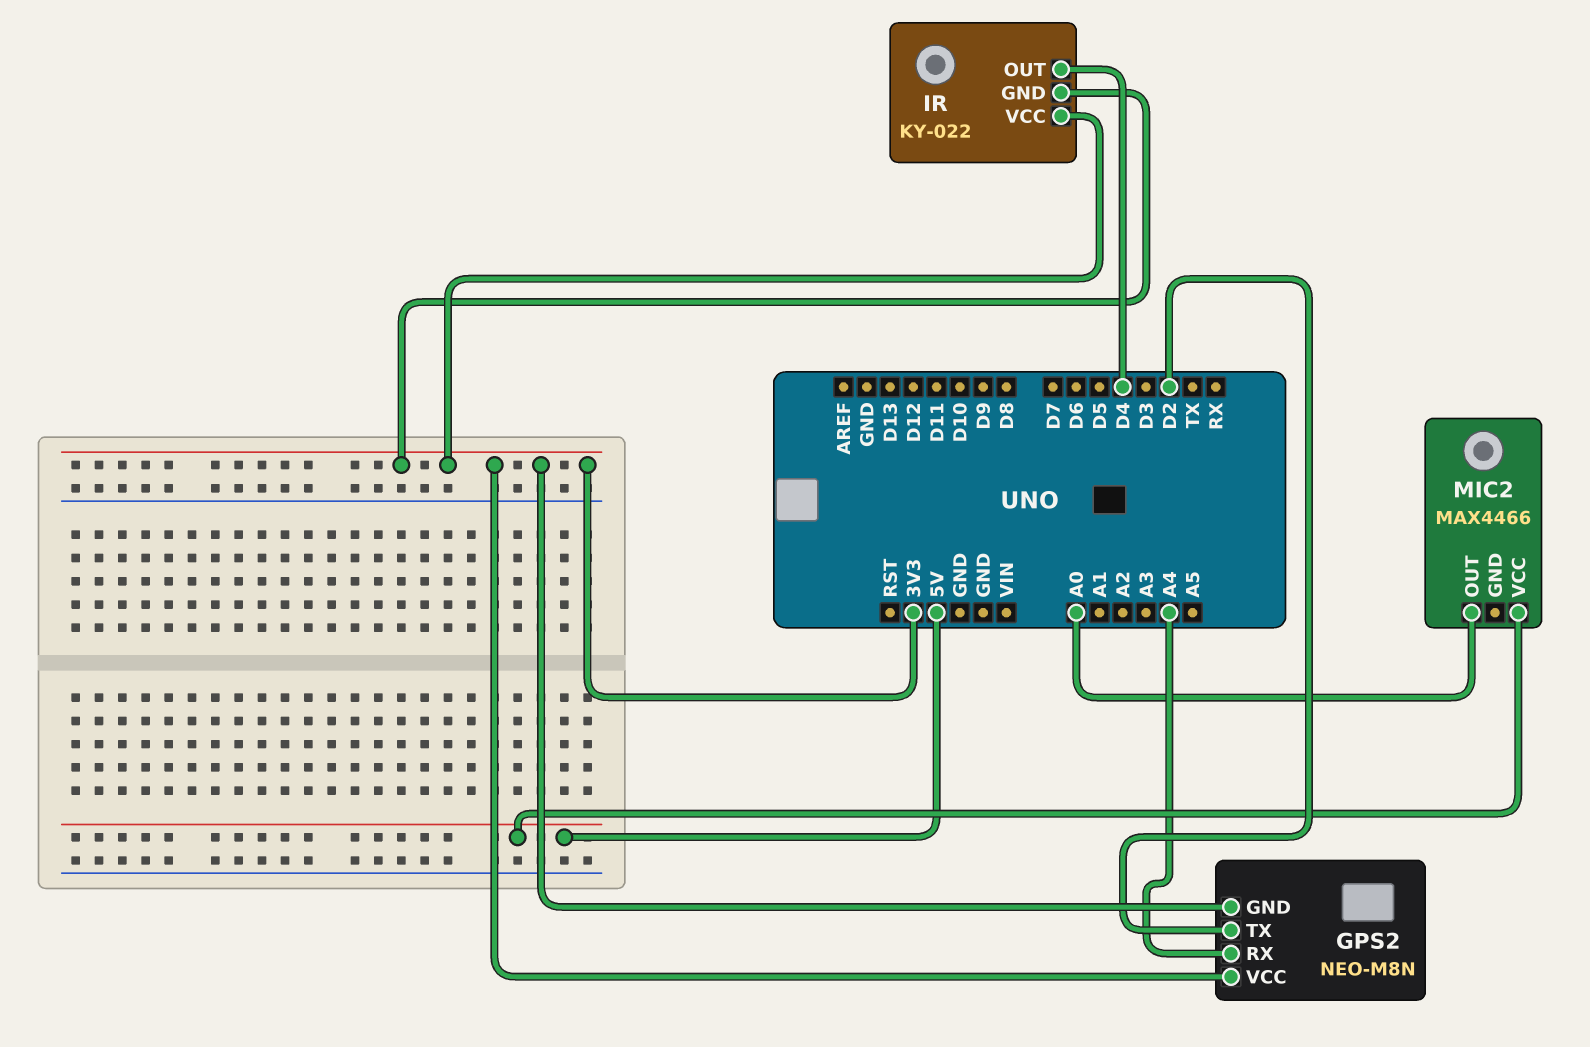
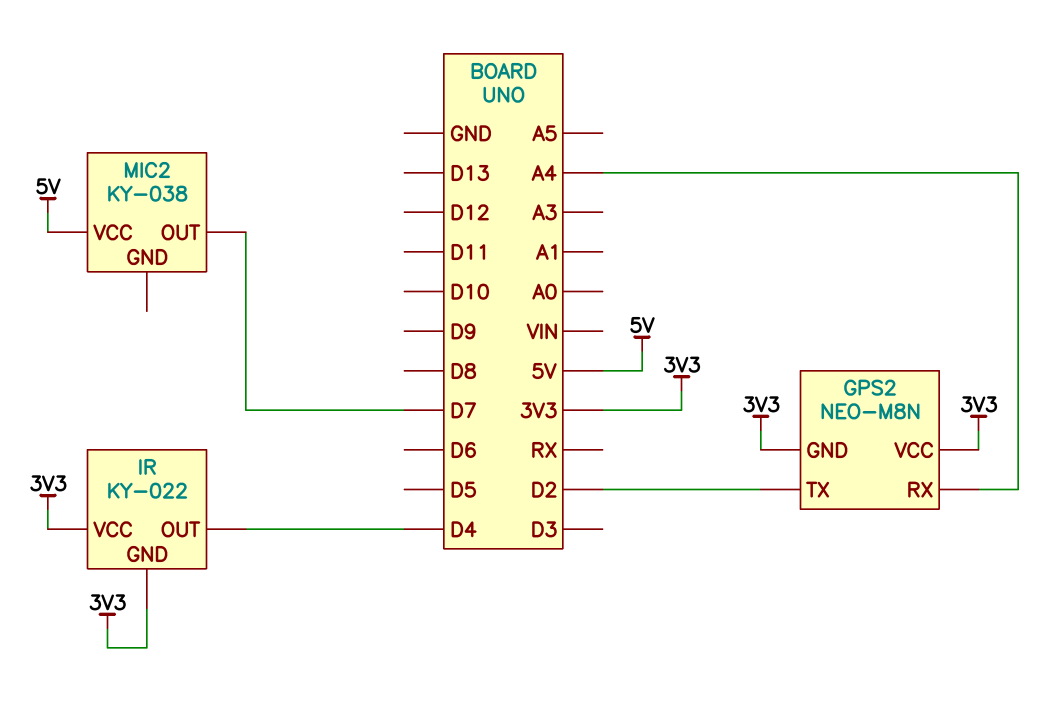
MIC2: MAX4466 -> KY-038
MIC2 pin OUT: A0 -> D7

